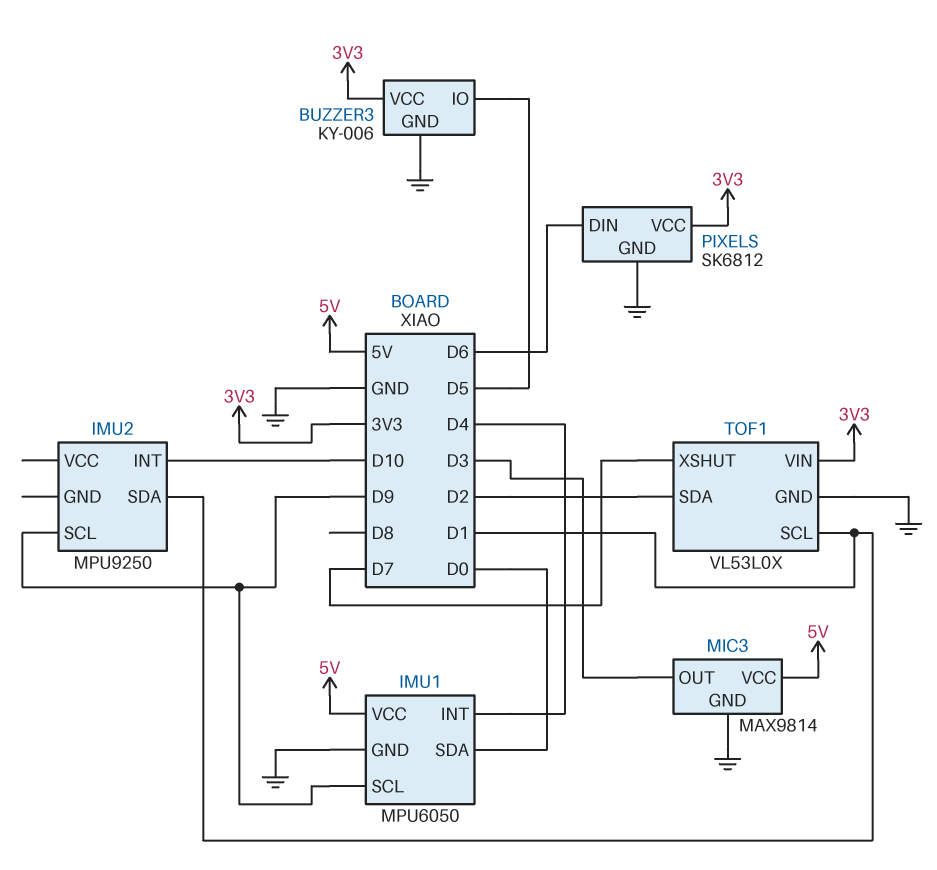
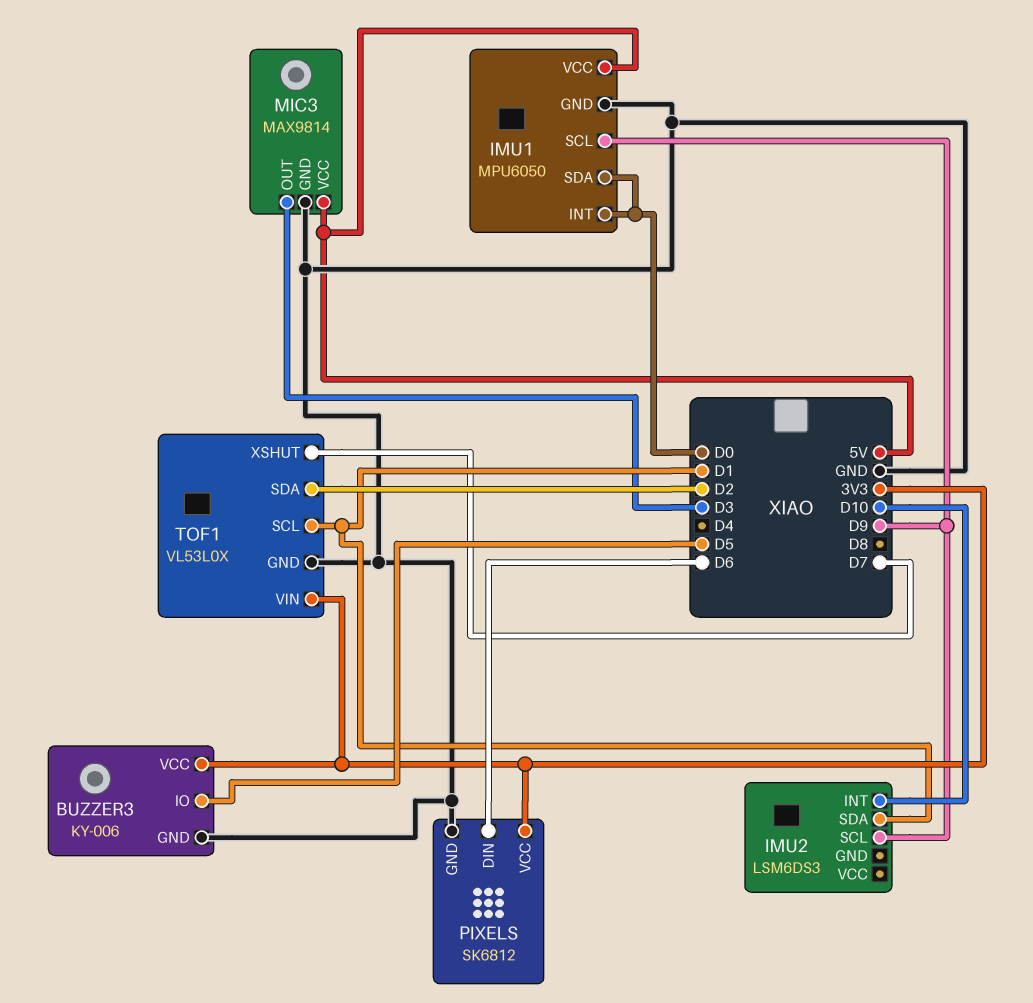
IMU1 pin INT: D4 -> D0
IMU2: MPU9250 -> LSM6DS3

